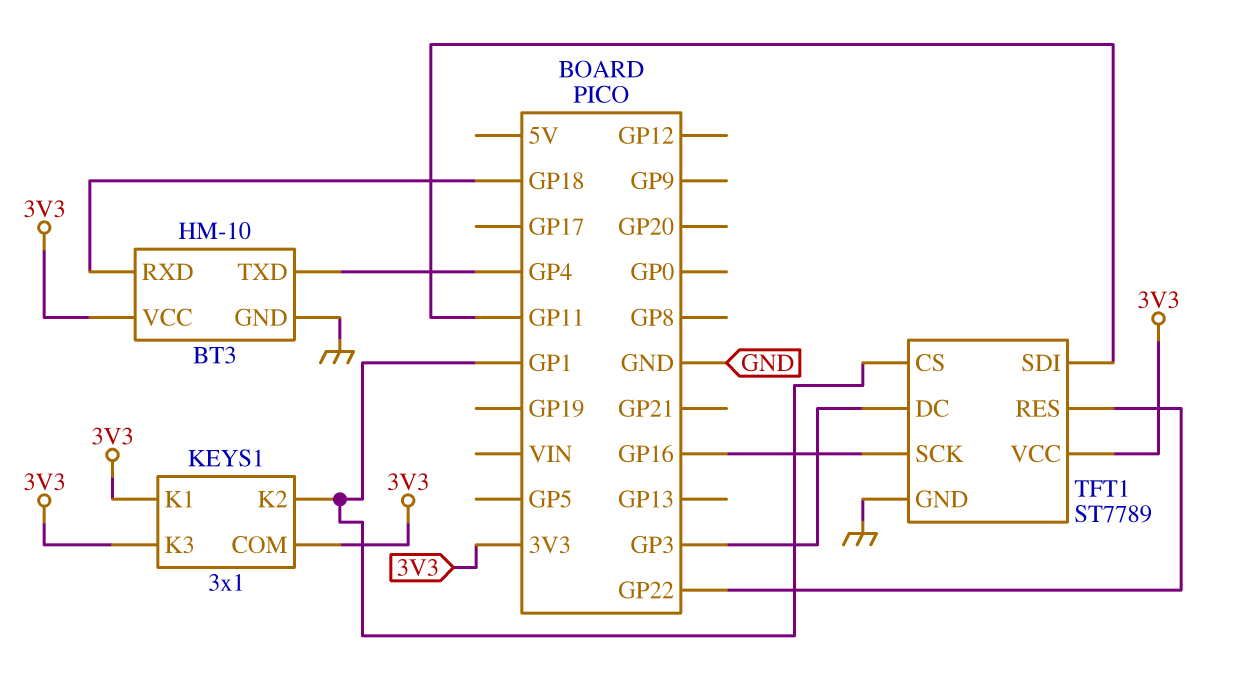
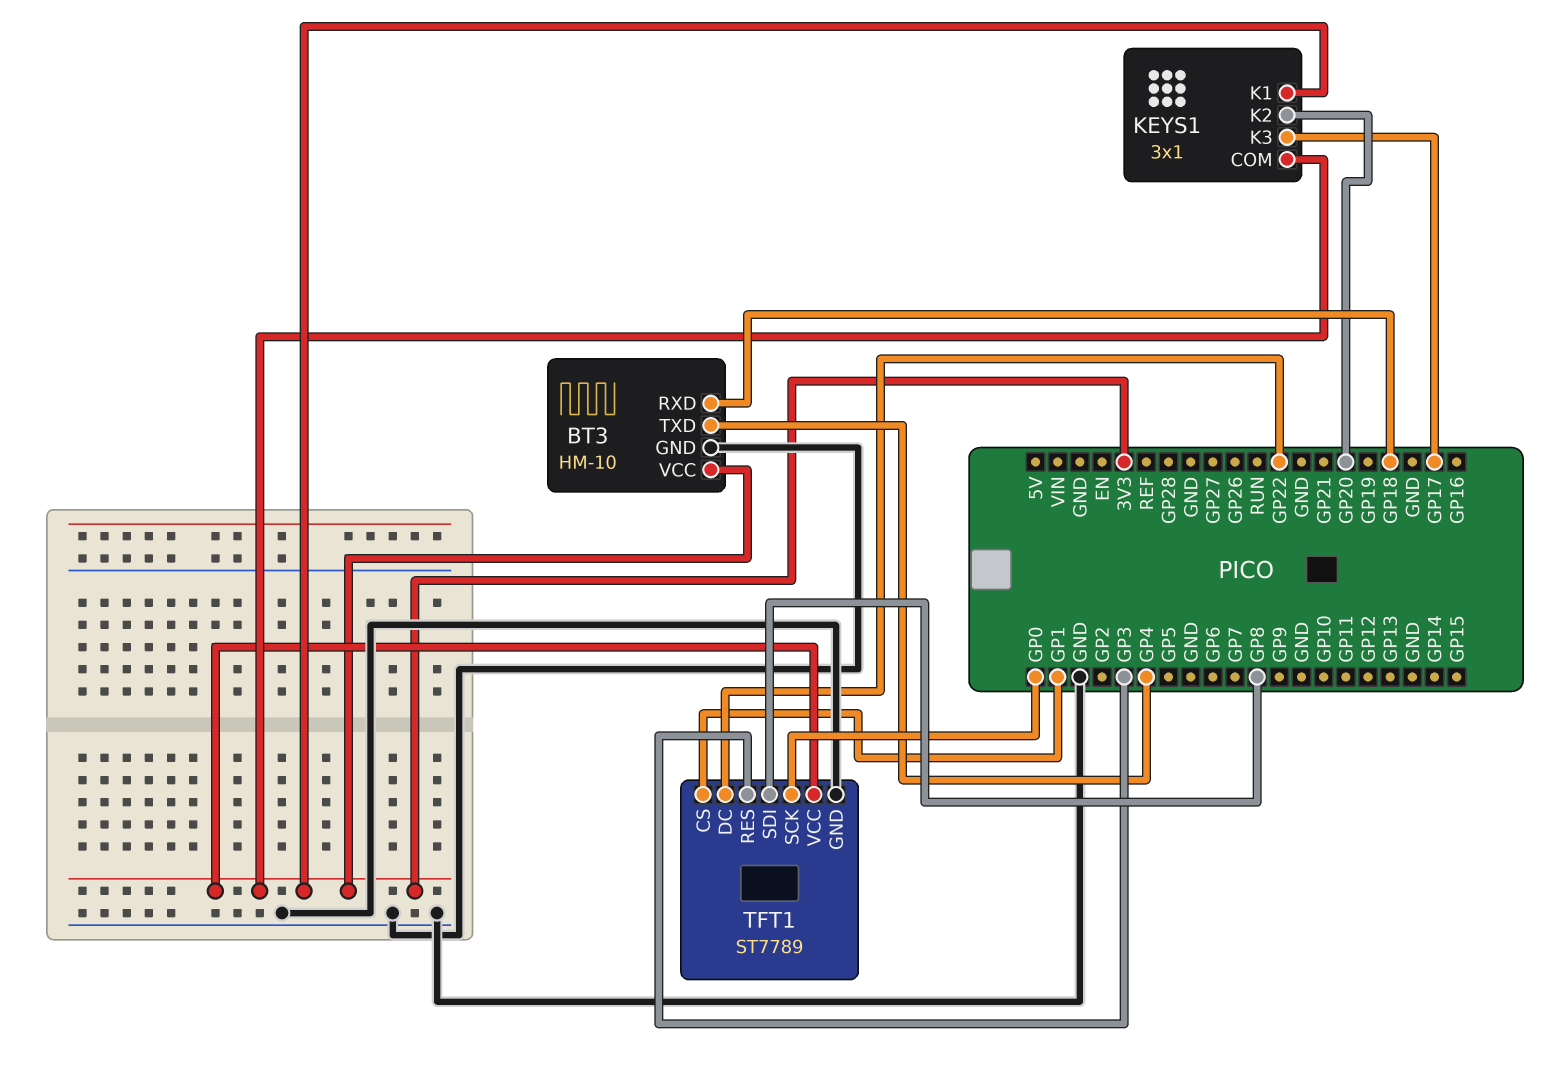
KEYS1 pin K2: GP1 -> GP20
KEYS1 pin K3: 3V3 -> GP17
TFT1 pin DC: GP3 -> GP22
TFT1 pin RES: GP22 -> GP3
TFT1 pin SCK: GP16 -> GP0
TFT1 pin SDI: GP11 -> GP8

